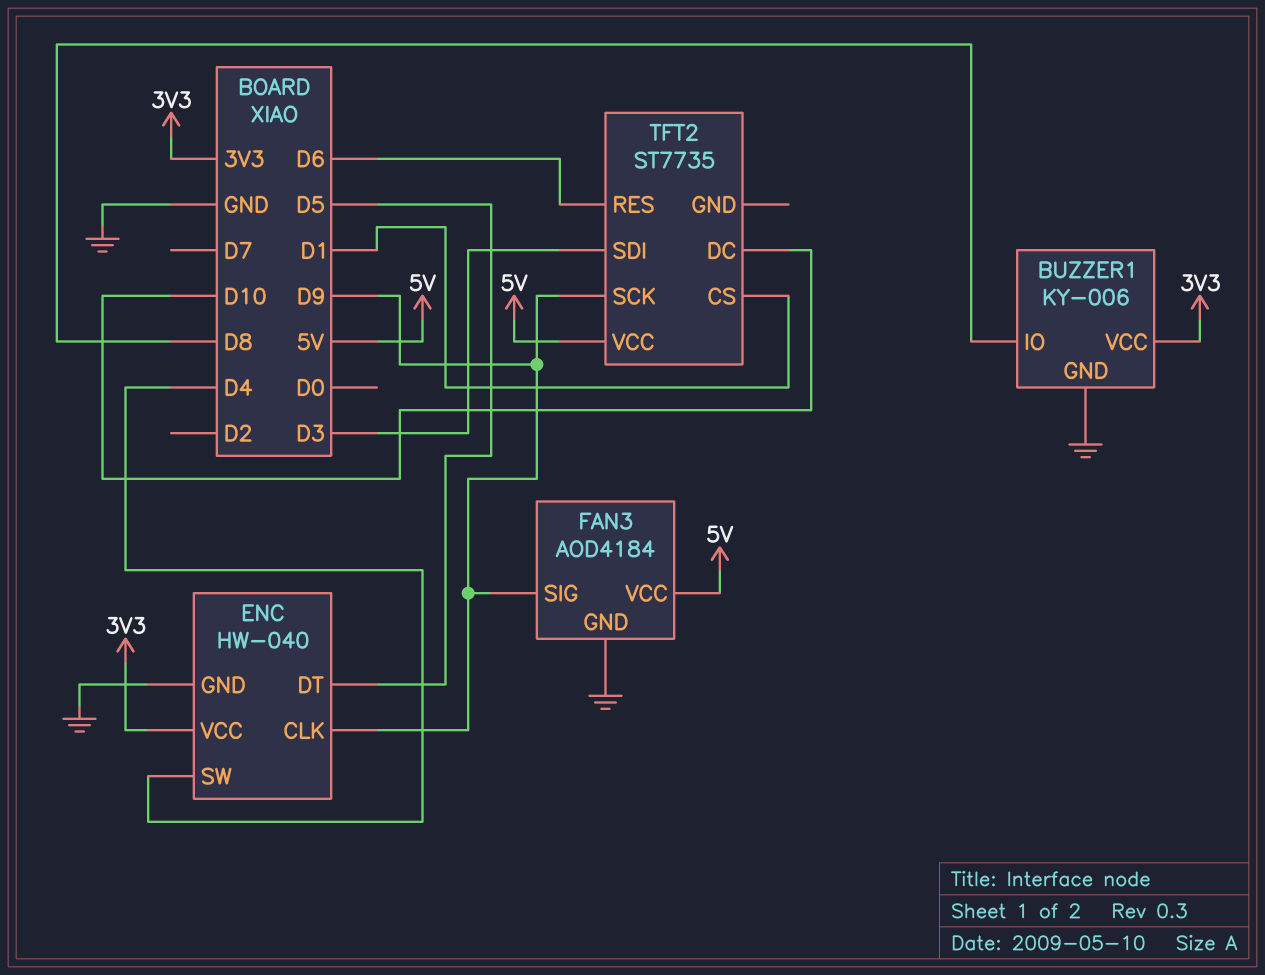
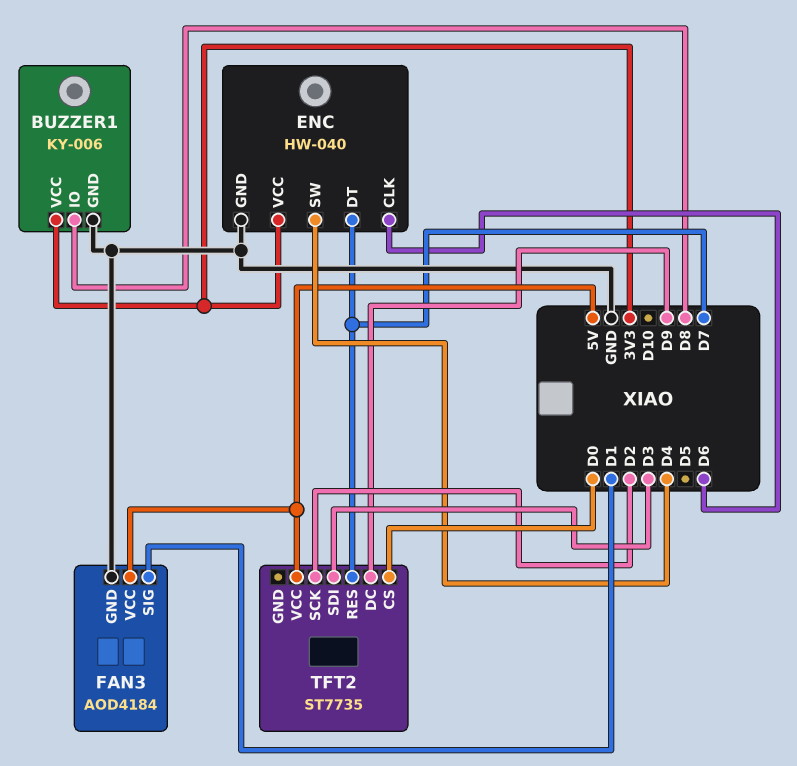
ENC pin CLK: D9 -> D6
ENC pin DT: D5 -> D7
FAN3 pin SIG: D9 -> D1
TFT2 pin CS: D1 -> D0
TFT2 pin DC: D10 -> D9
TFT2 pin RES: D6 -> D7
TFT2 pin SCK: D9 -> D2

